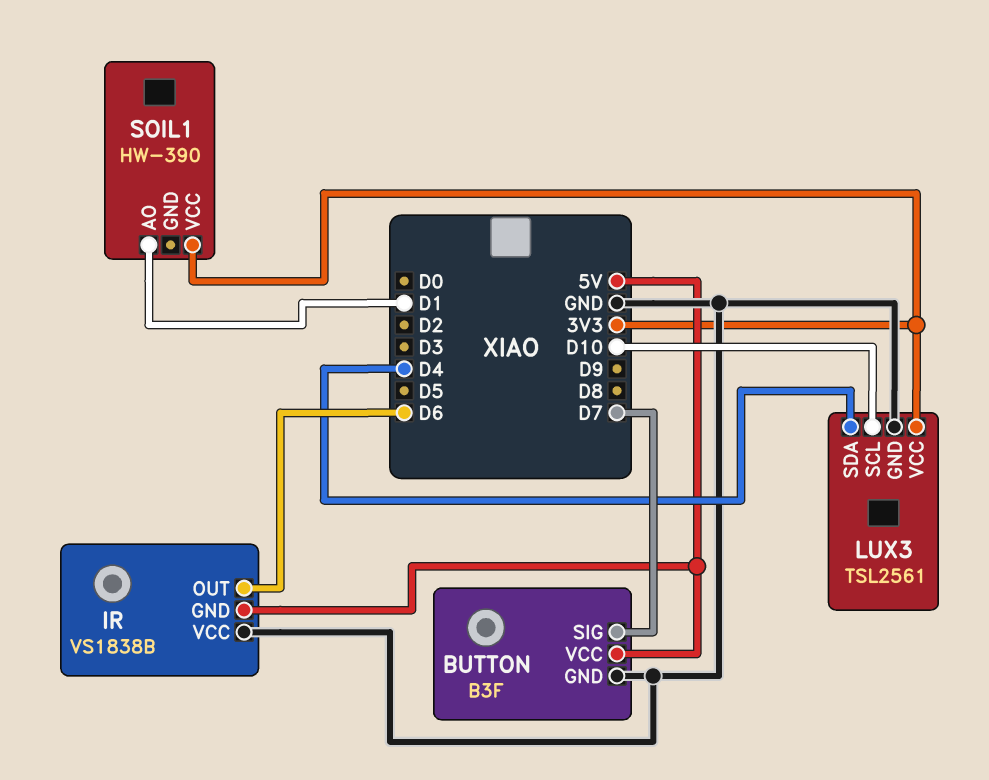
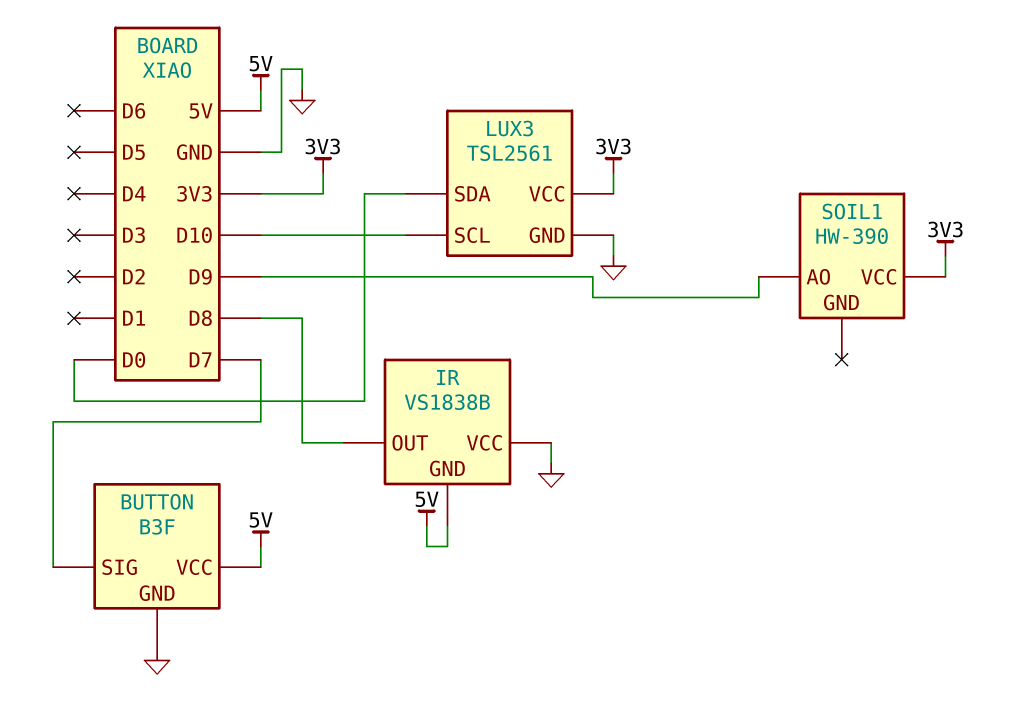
IR pin OUT: D6 -> D8
LUX3 pin SDA: D4 -> D0
SOIL1 pin AO: D1 -> D9

